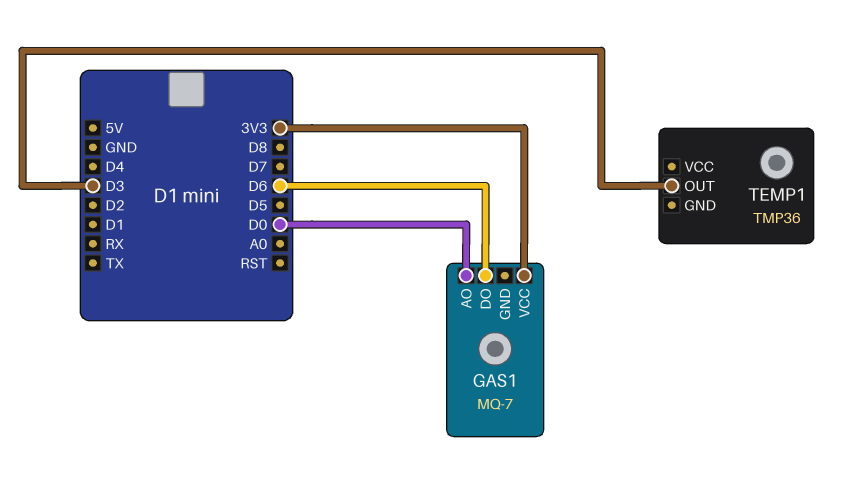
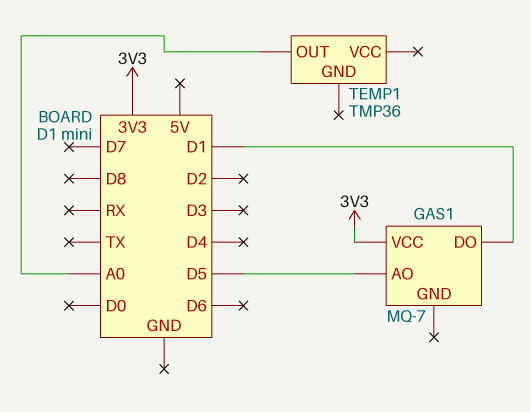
GAS1 pin AO: D0 -> D5
GAS1 pin DO: D6 -> D1
TEMP1 pin OUT: D3 -> A0

